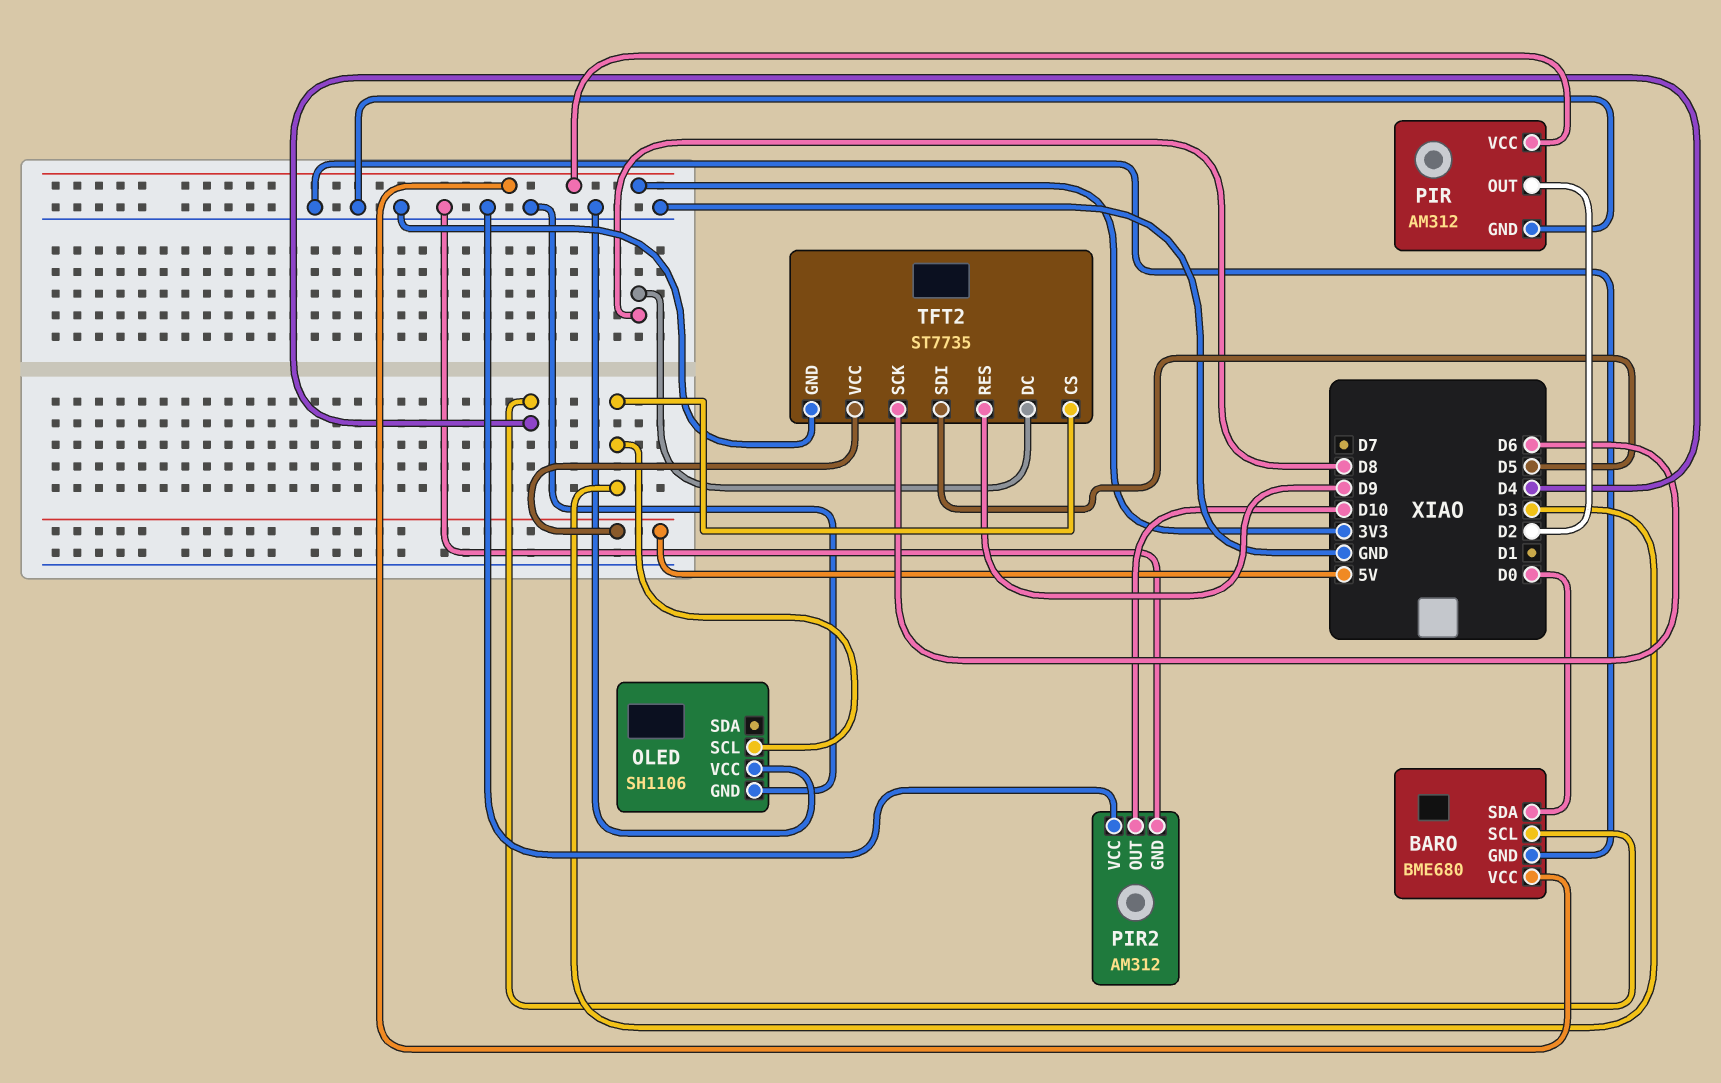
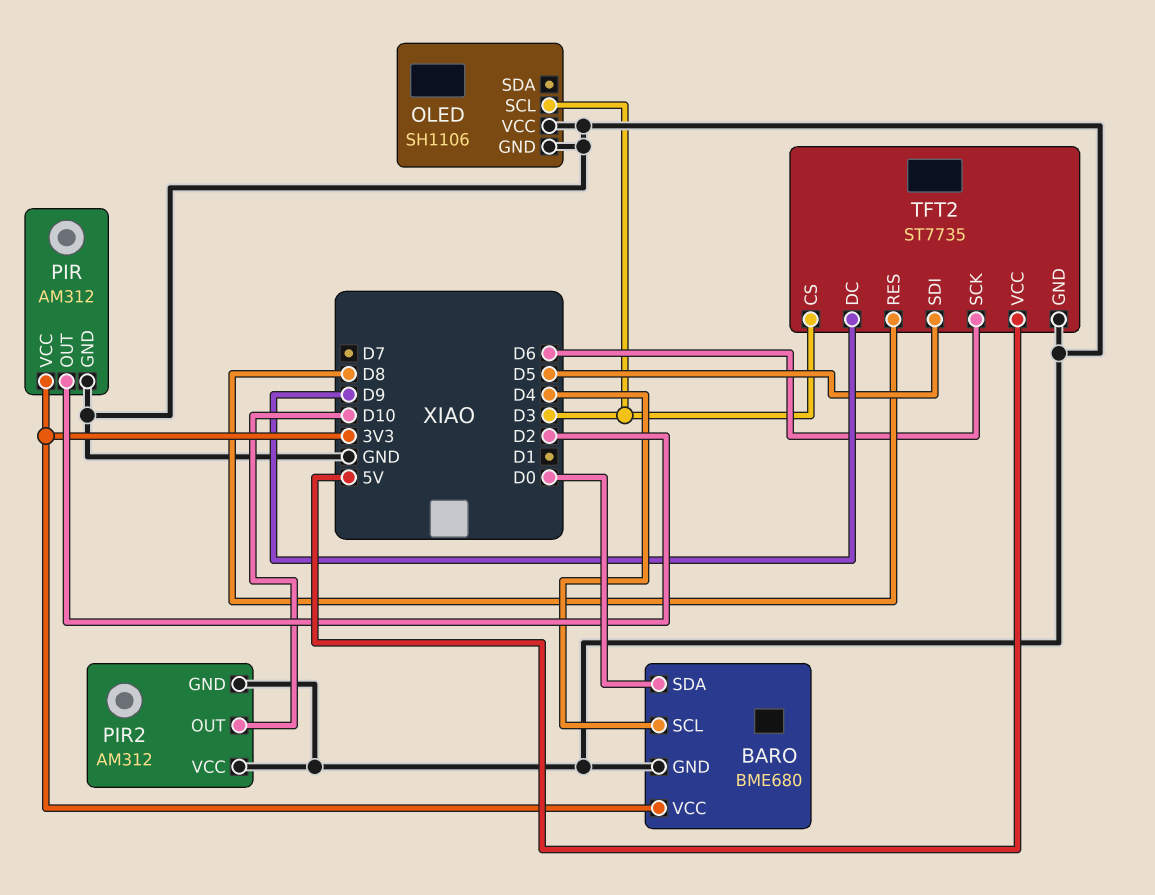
TFT2 pin DC: D8 -> D9
TFT2 pin RES: D9 -> D8

